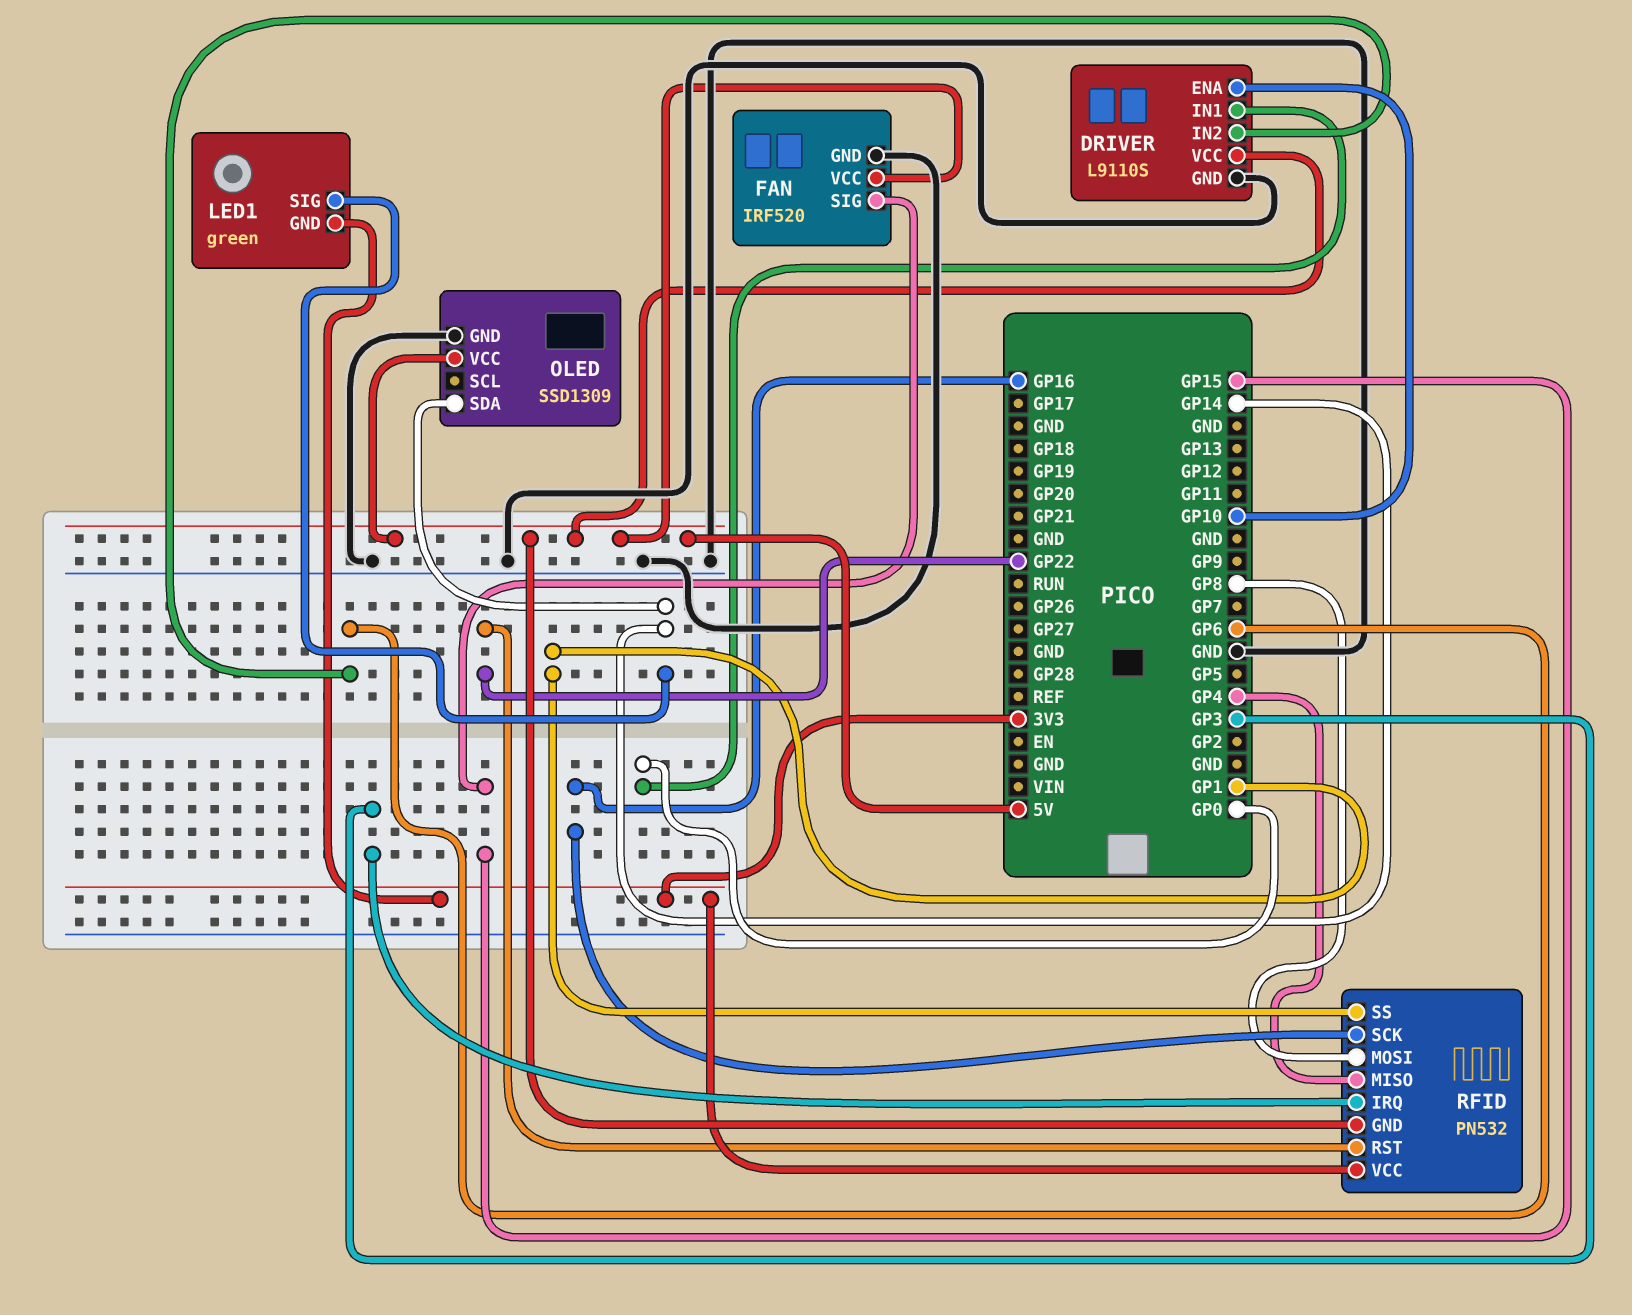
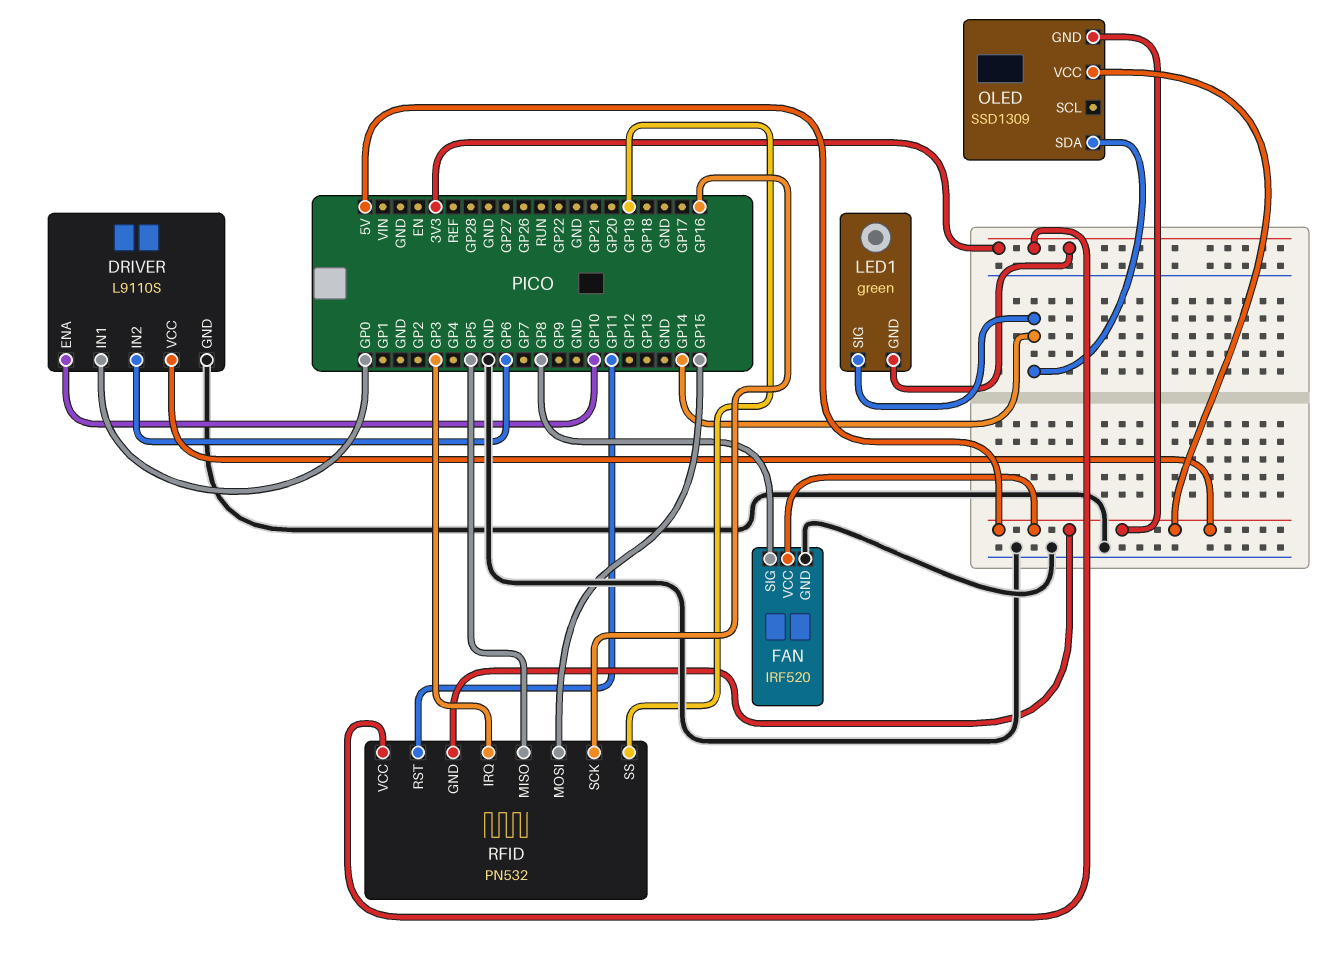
FAN pin SIG: GP15 -> GP8
OLED pin GND: GND -> 5V
RFID pin MISO: GP4 -> GP5
RFID pin MOSI: GP8 -> GP15
RFID pin RST: GP22 -> GP11
RFID pin SS: GP1 -> GP19

